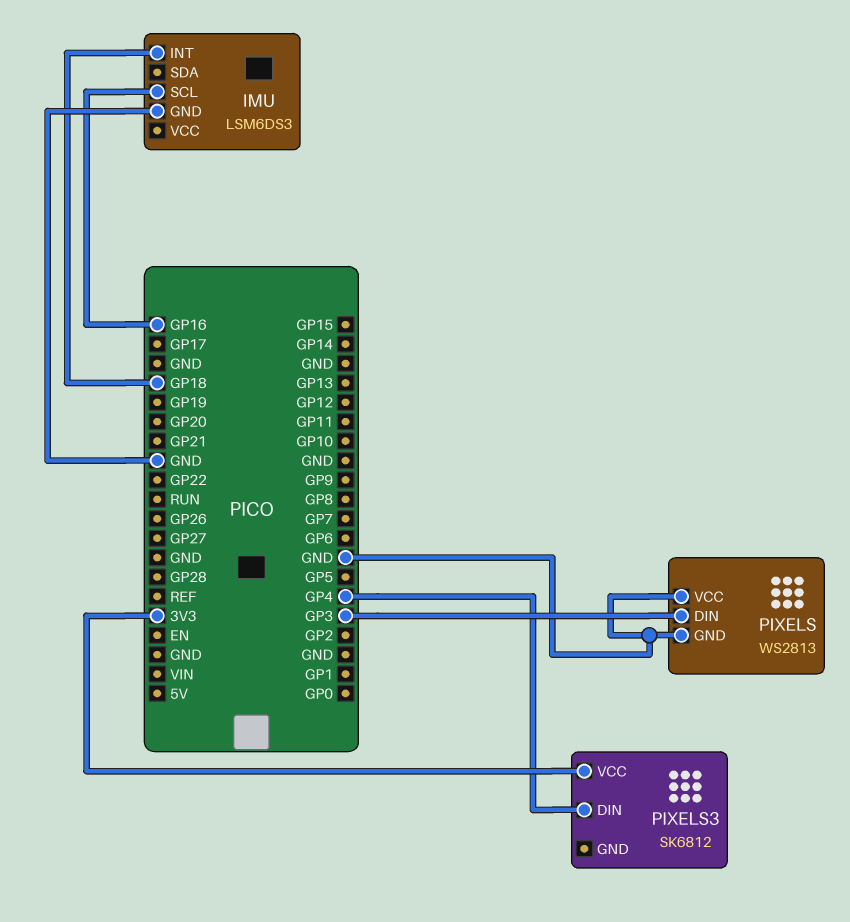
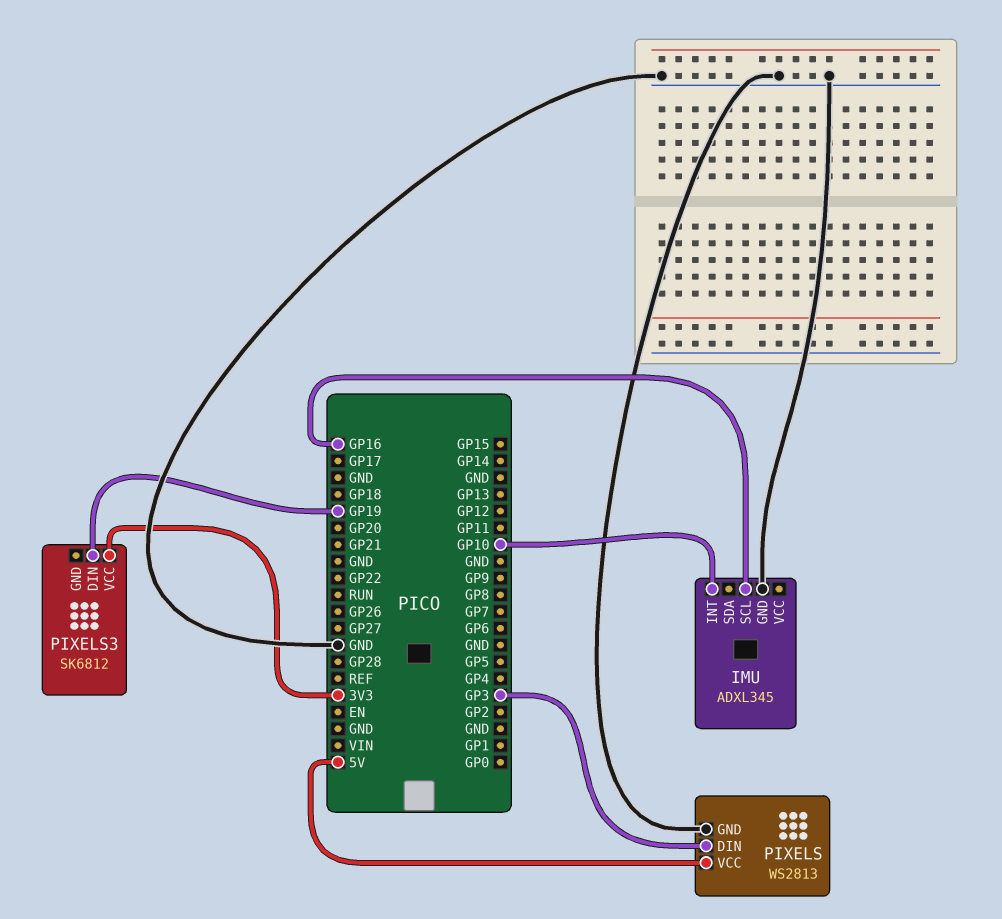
IMU: LSM6DS3 -> ADXL345
IMU pin INT: GP18 -> GP10
PIXELS pin VCC: GND -> 5V
PIXELS3 pin DIN: GP4 -> GP19

